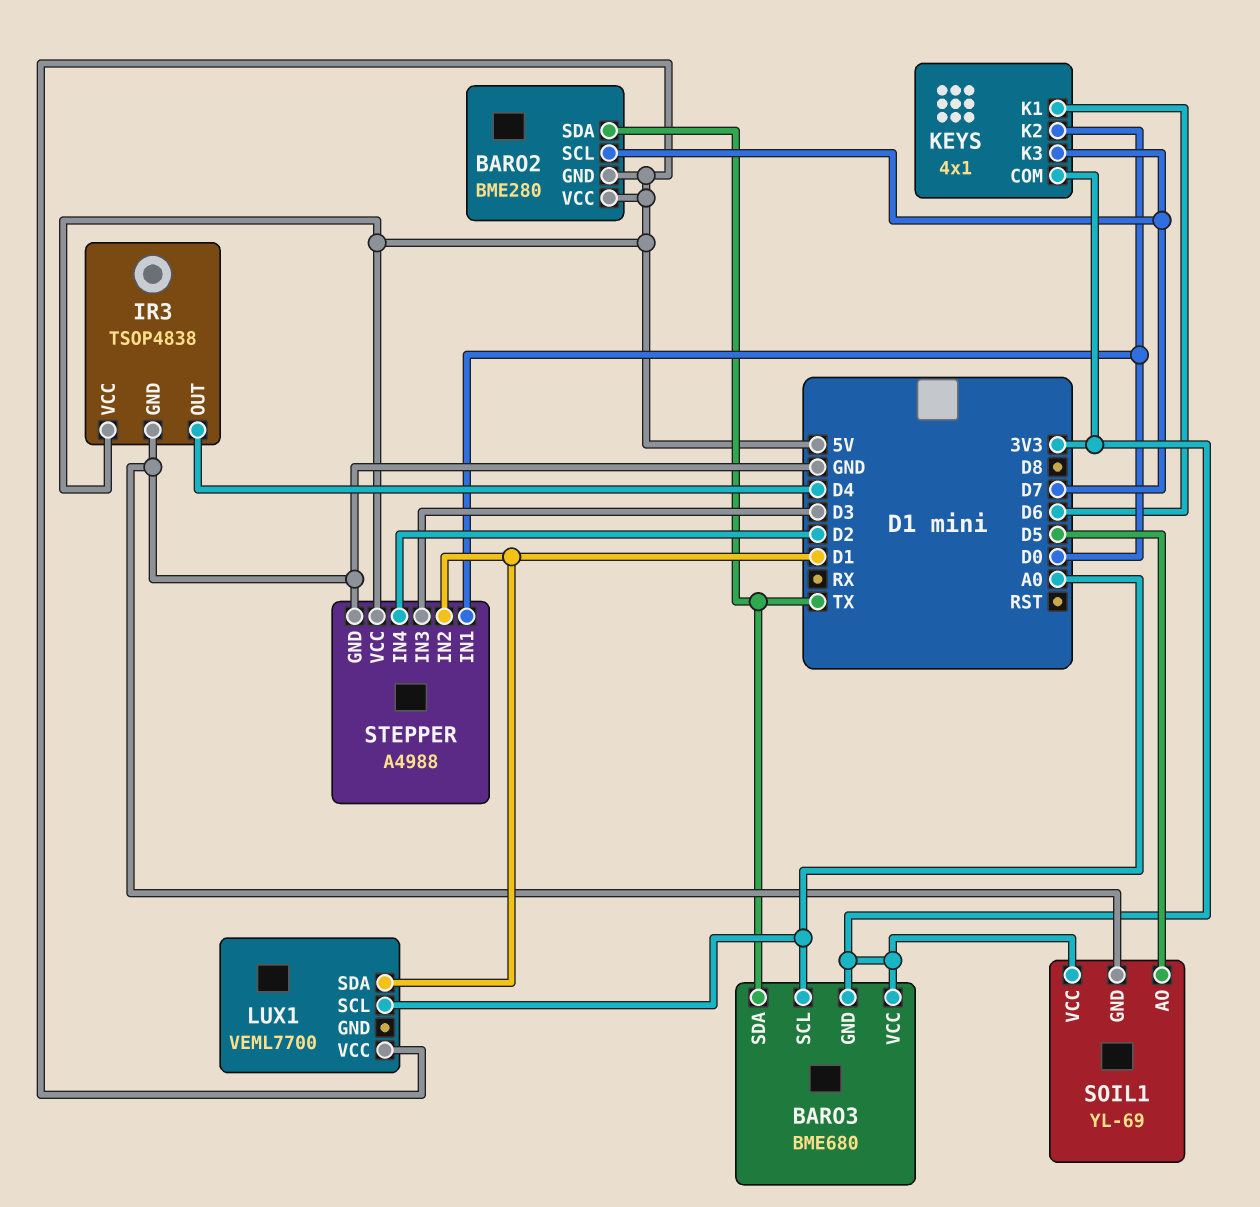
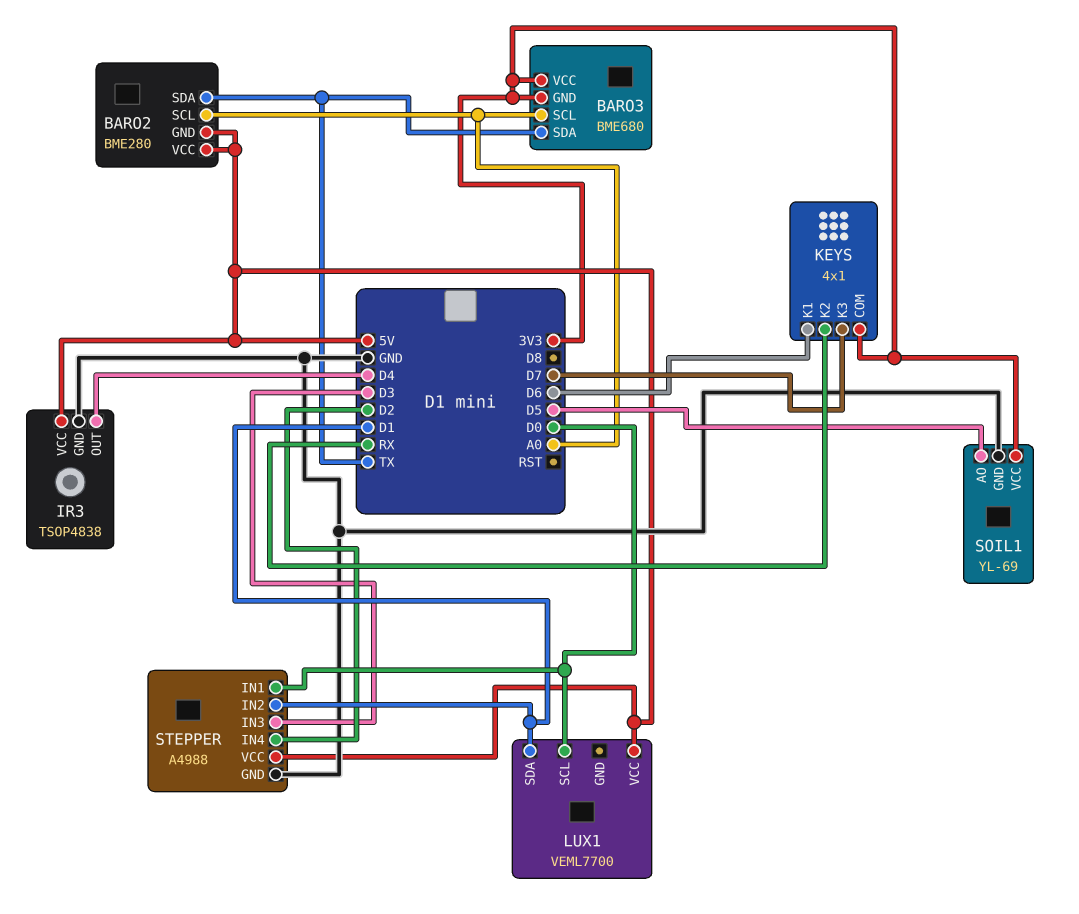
BARO2 pin SCL: D7 -> A0
KEYS pin K2: D0 -> RX
LUX1 pin SCL: A0 -> D0

